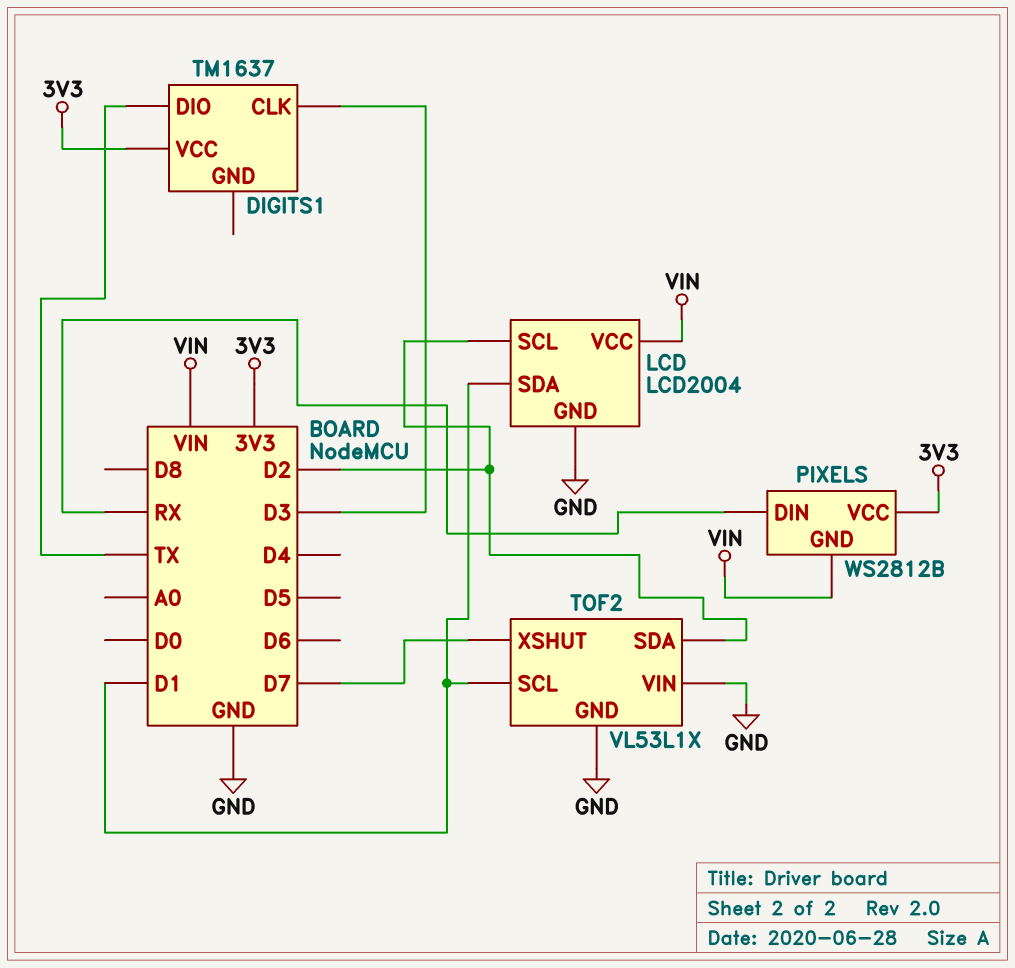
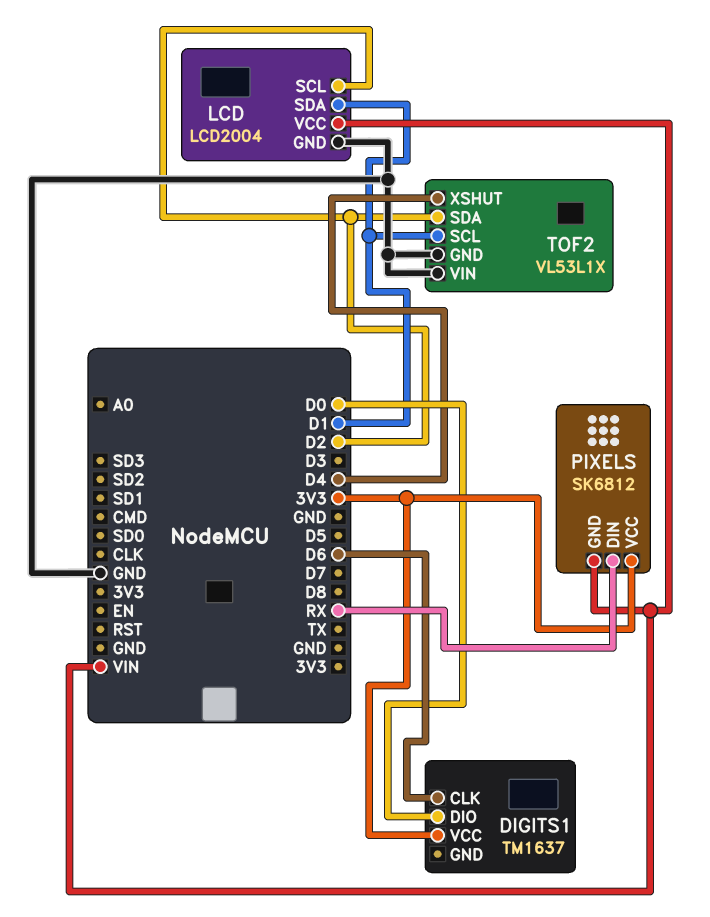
DIGITS1 pin CLK: D3 -> D6
DIGITS1 pin DIO: TX -> D0
PIXELS: WS2812B -> SK6812
TOF2 pin XSHUT: D7 -> D4

